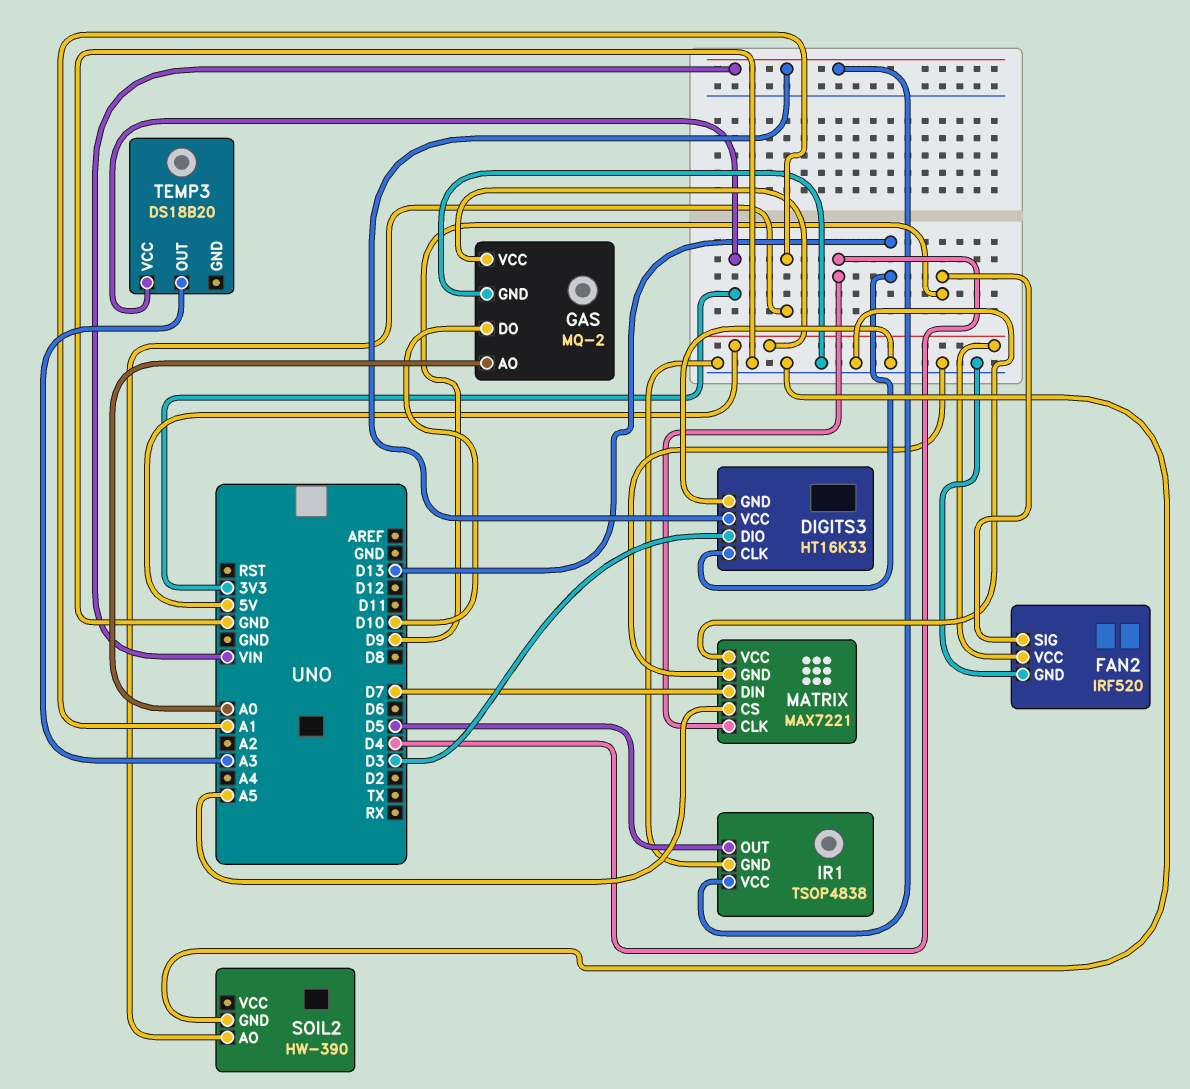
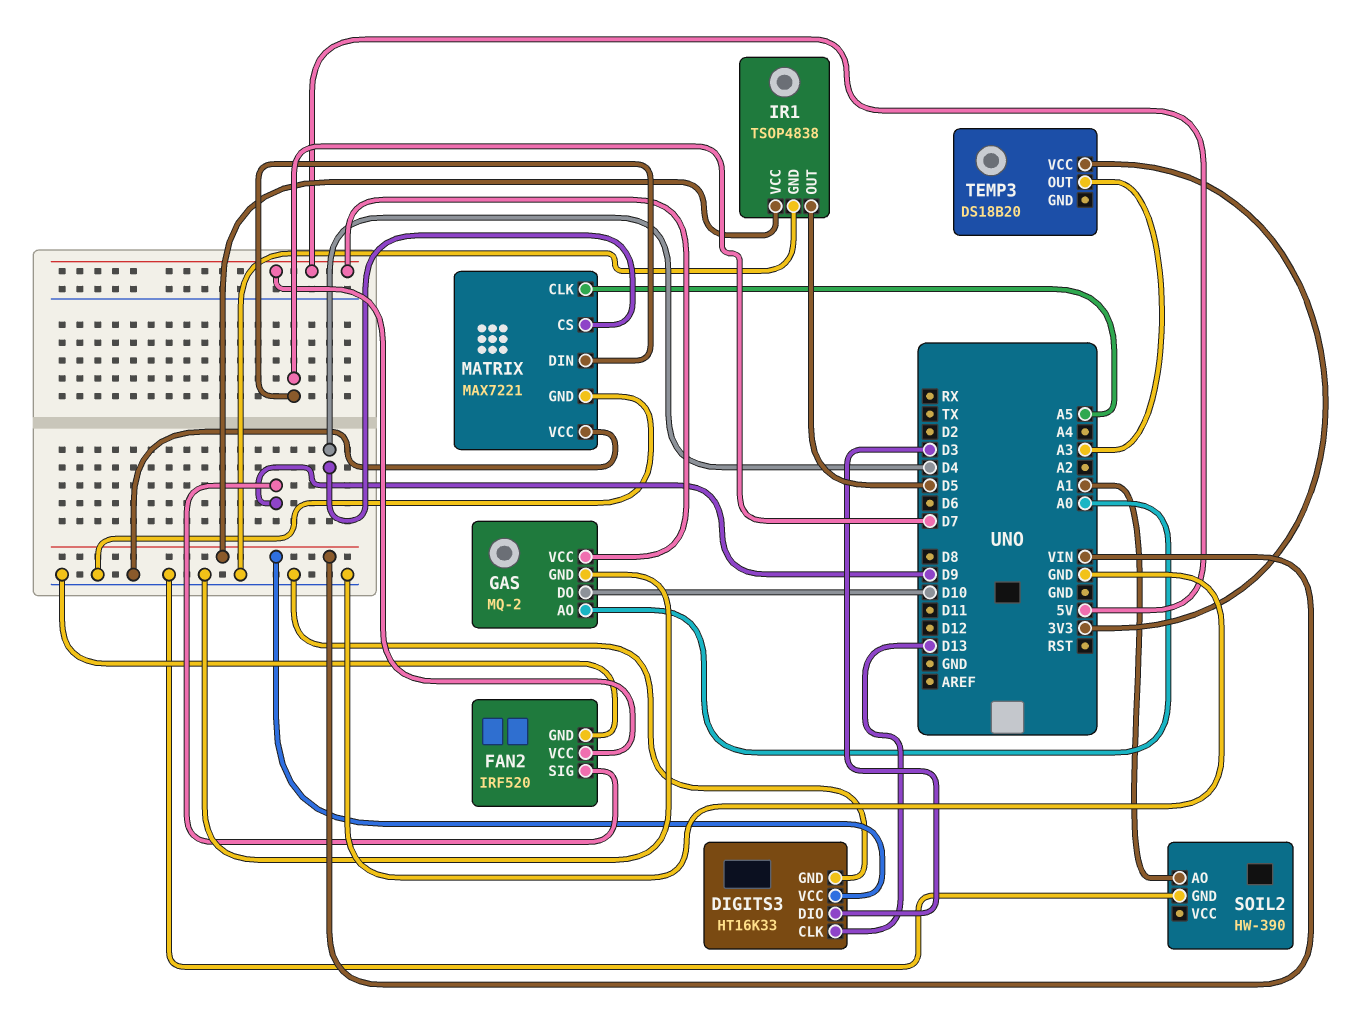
MATRIX pin CLK: D4 -> A5
MATRIX pin CS: A5 -> D4

